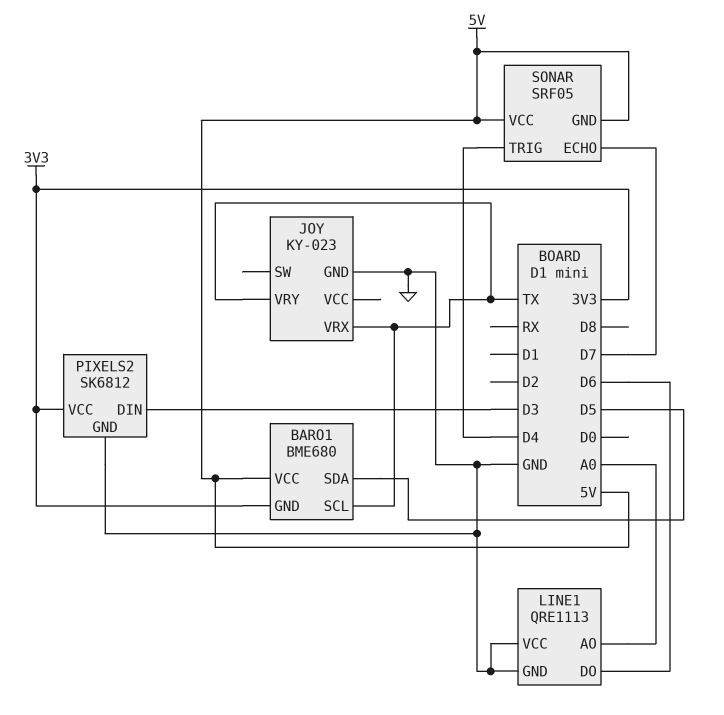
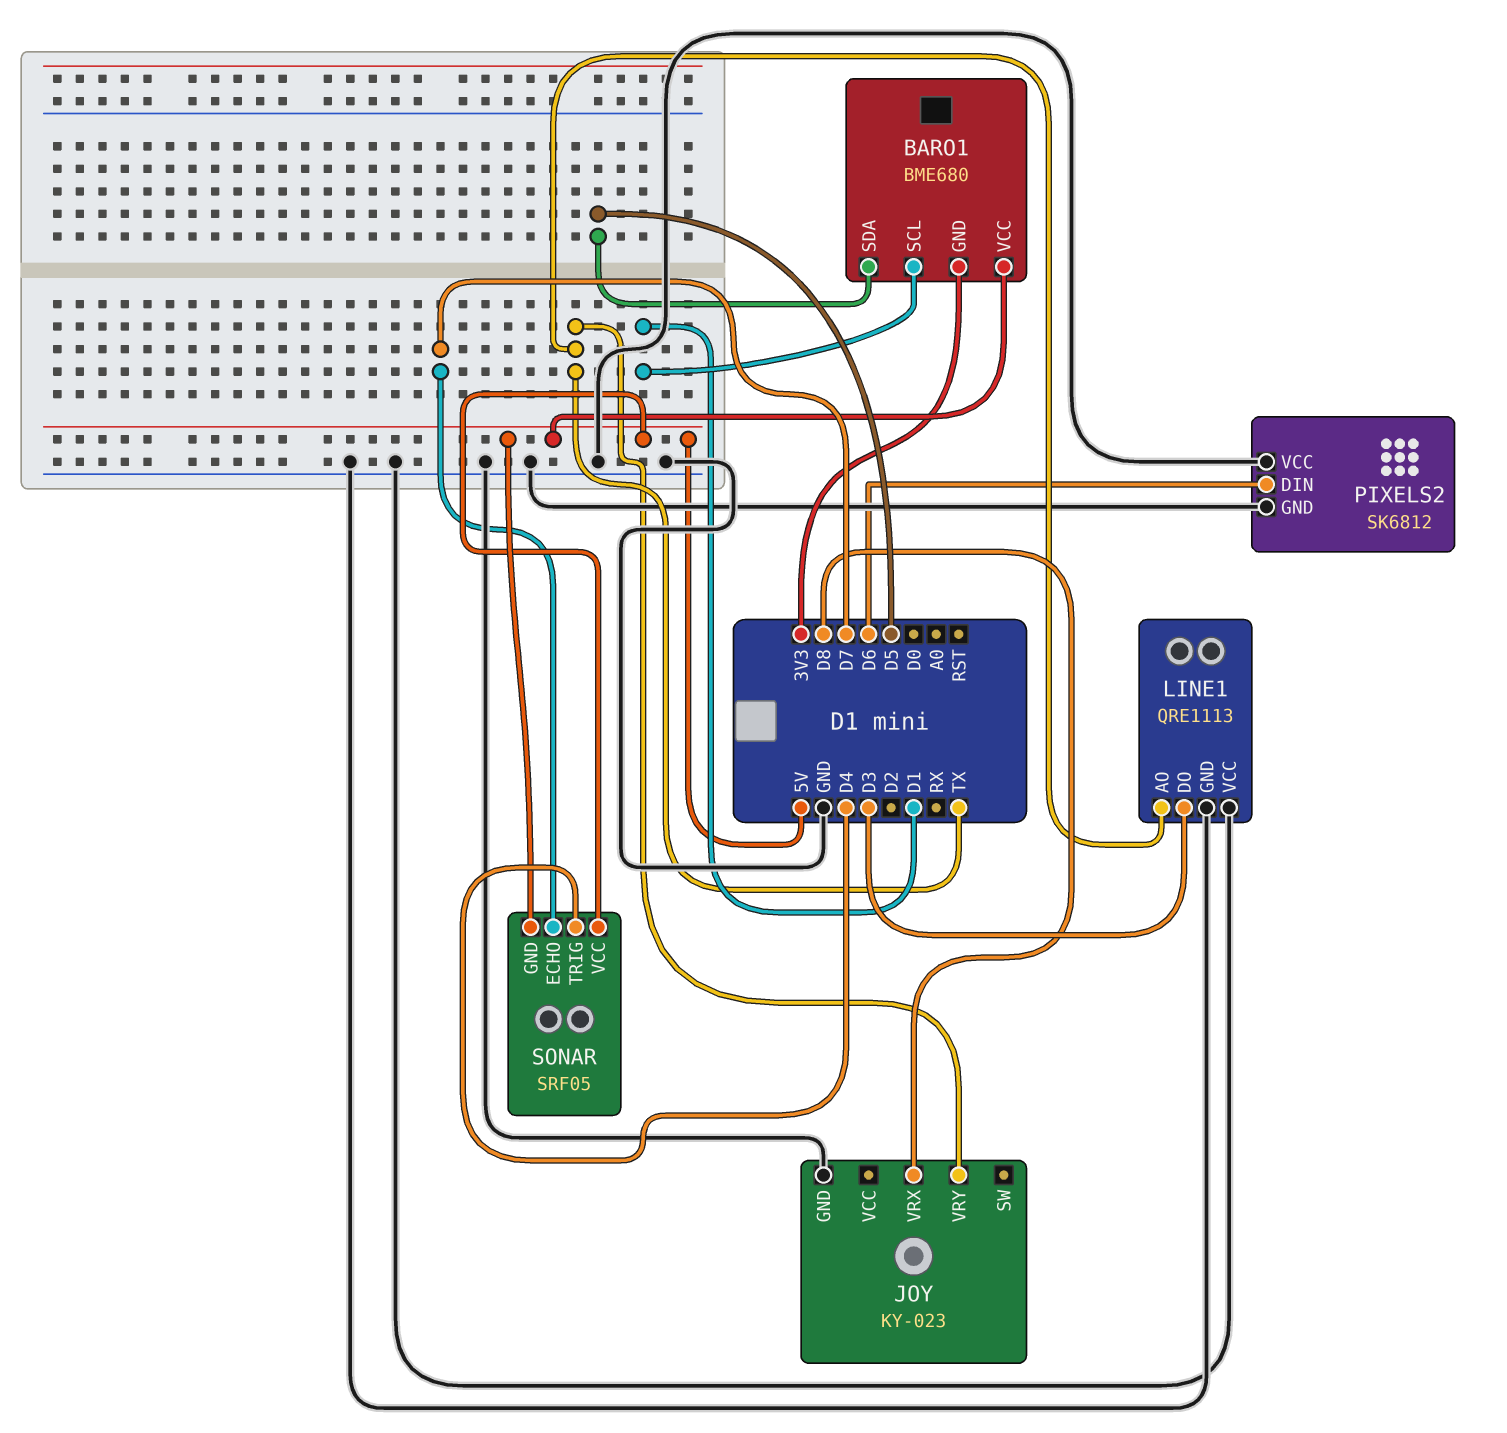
BARO1 pin SCL: TX -> D1
JOY pin VRX: TX -> D8
LINE1 pin AO: A0 -> TX
LINE1 pin DO: D6 -> D3
PIXELS2 pin DIN: D3 -> D6
PIXELS2 pin VCC: 3V3 -> GND

